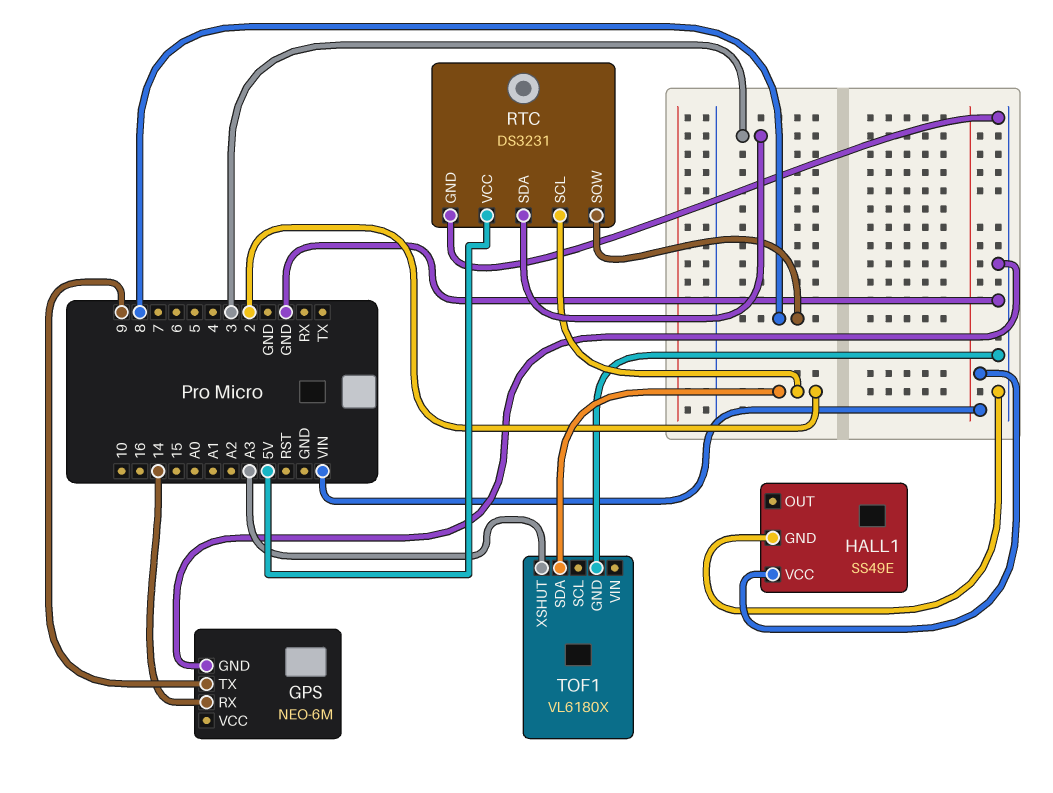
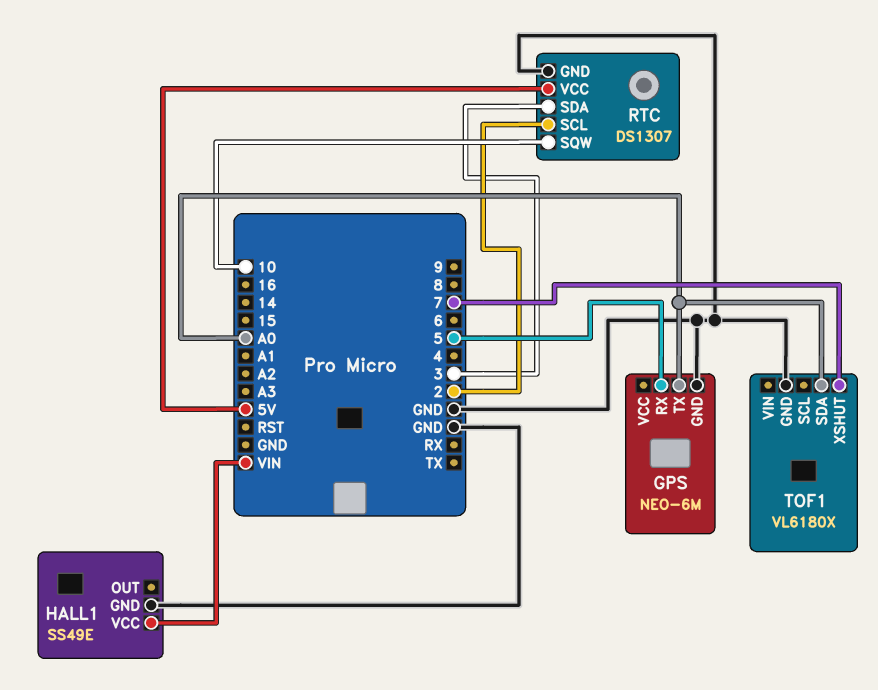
GPS pin RX: 14 -> 5
GPS pin TX: 9 -> A0
RTC: DS3231 -> DS1307
RTC pin SQW: 8 -> 10
TOF1 pin SDA: 2 -> A0
TOF1 pin XSHUT: A3 -> 7

